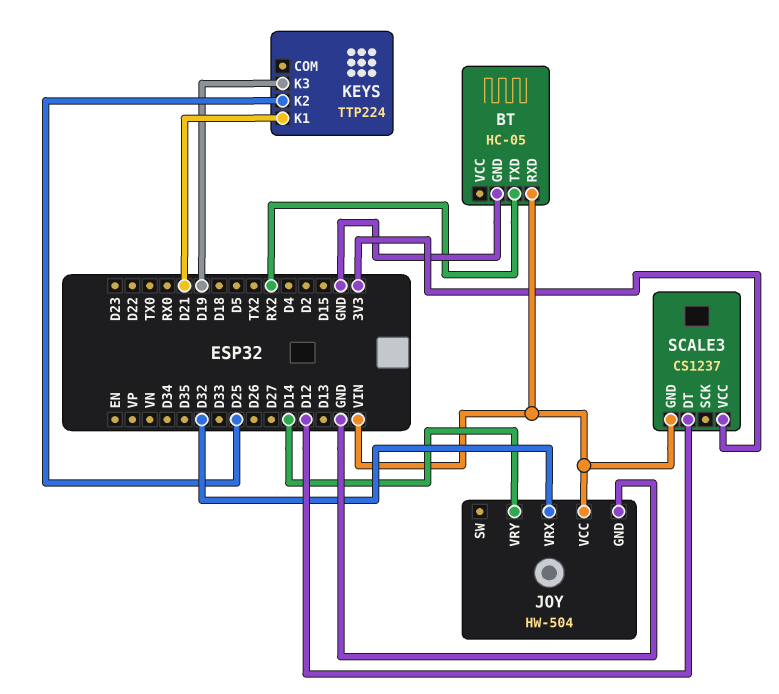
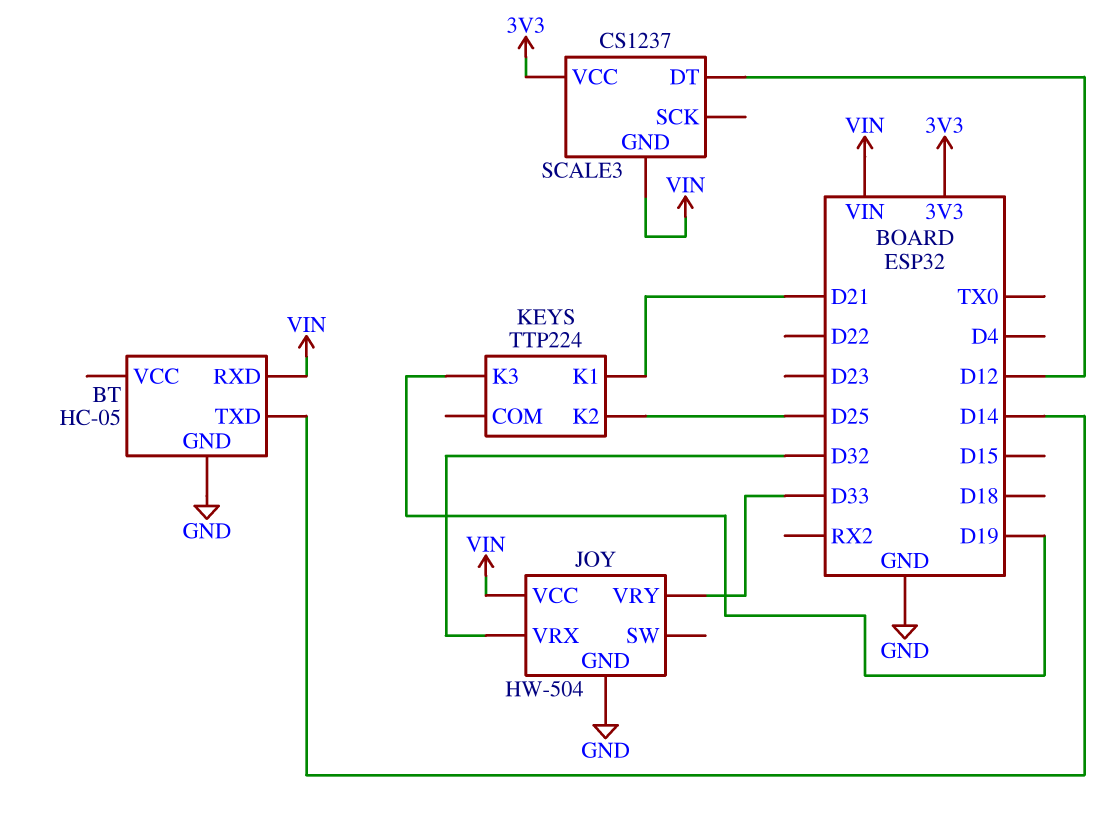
BT pin TXD: RX2 -> D14
JOY pin VRY: D14 -> D33

